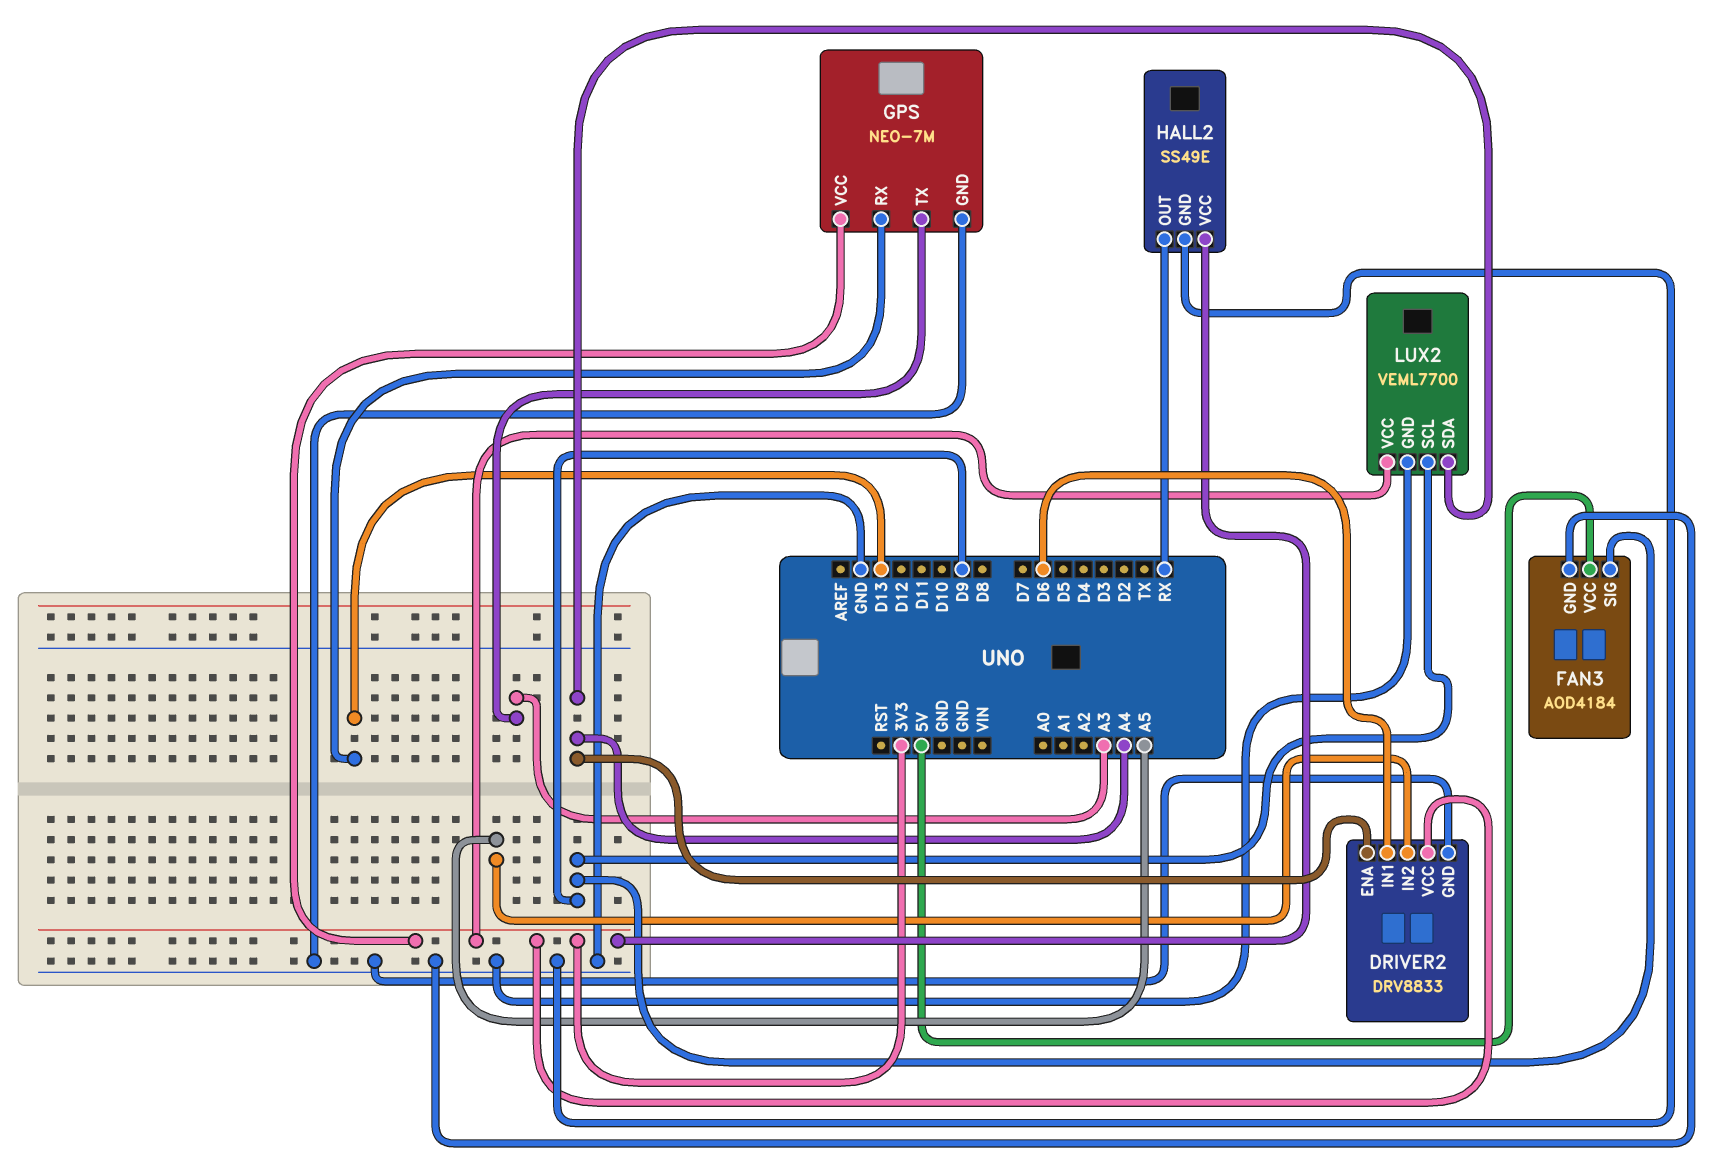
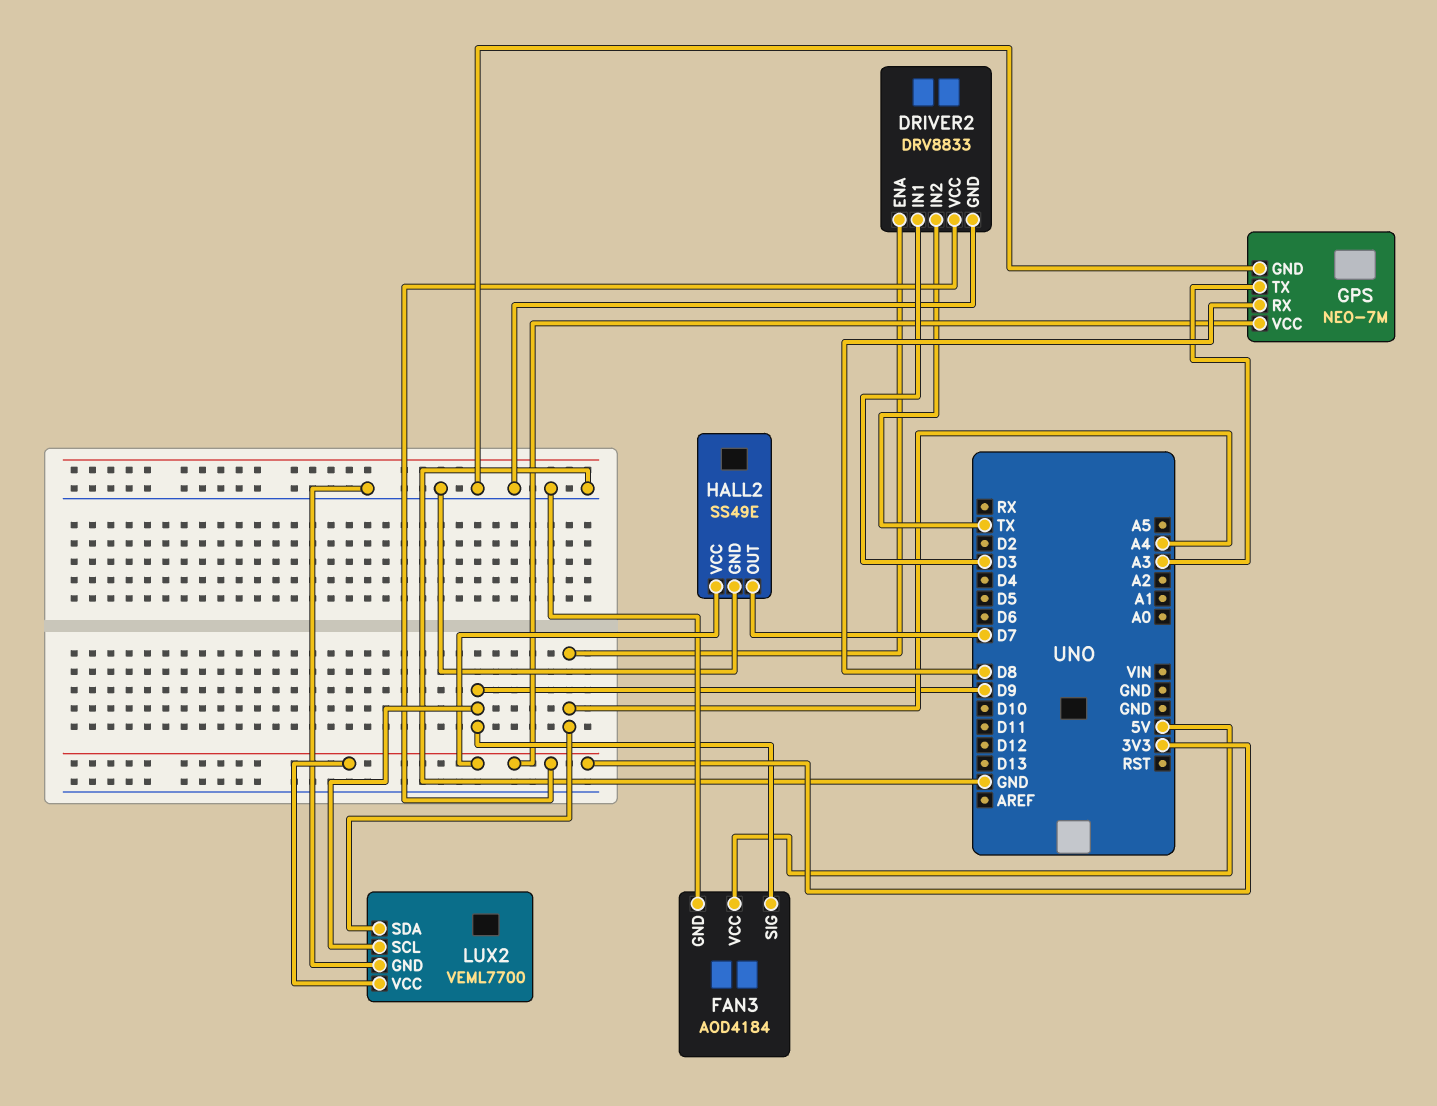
DRIVER2 pin IN1: D6 -> D3
DRIVER2 pin IN2: A5 -> TX
GPS pin RX: D13 -> D8
HALL2 pin OUT: RX -> D7

